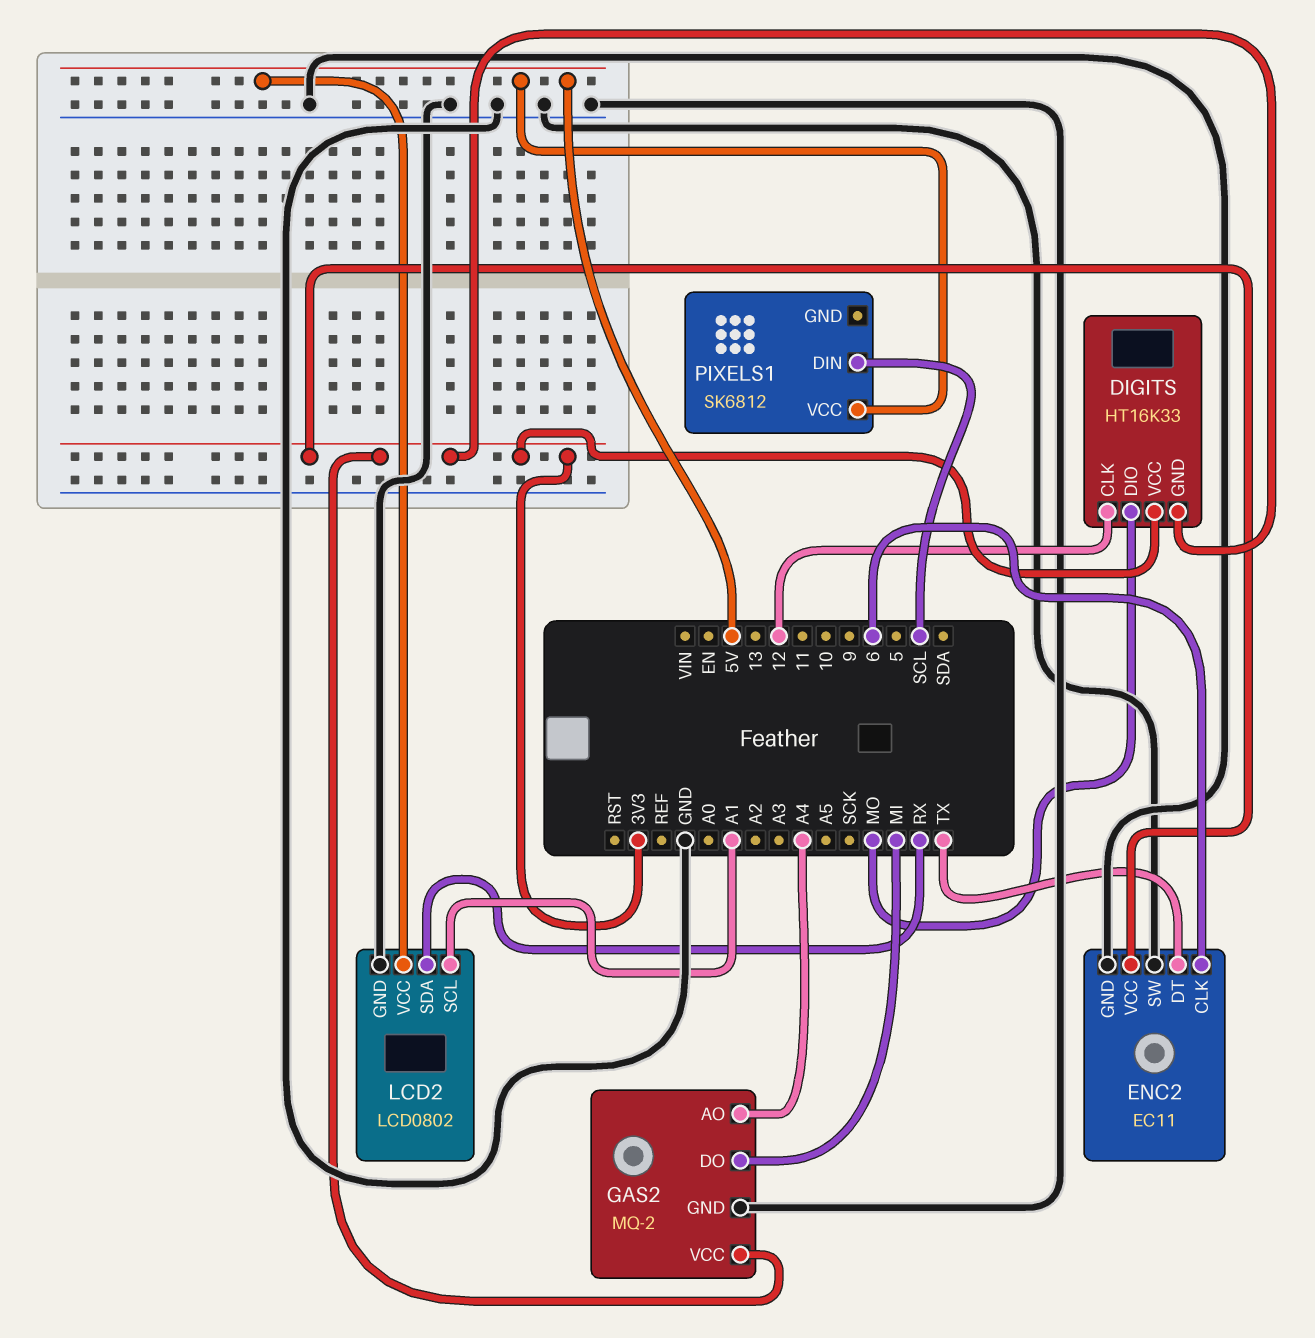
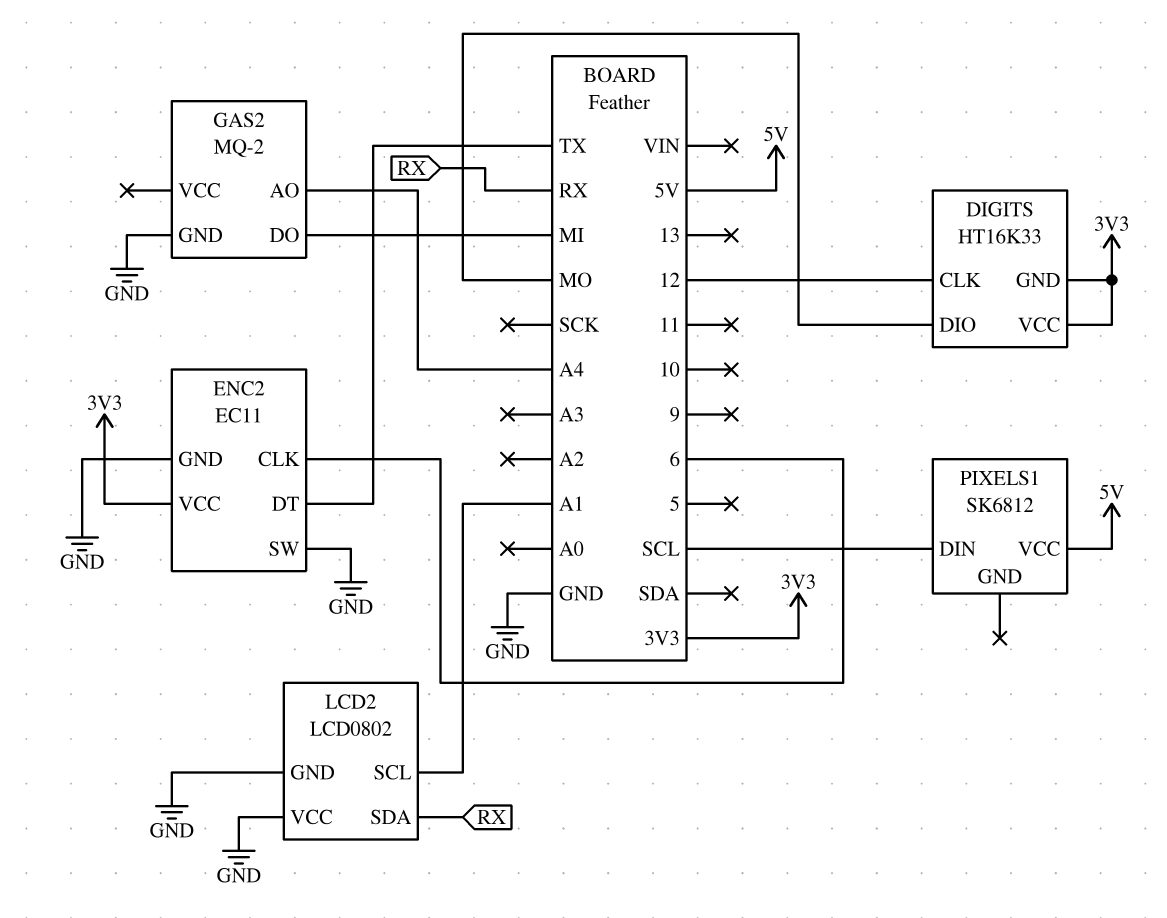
GAS2 pin VCC: 3V3 -> none
LCD2 pin VCC: 5V -> GND

